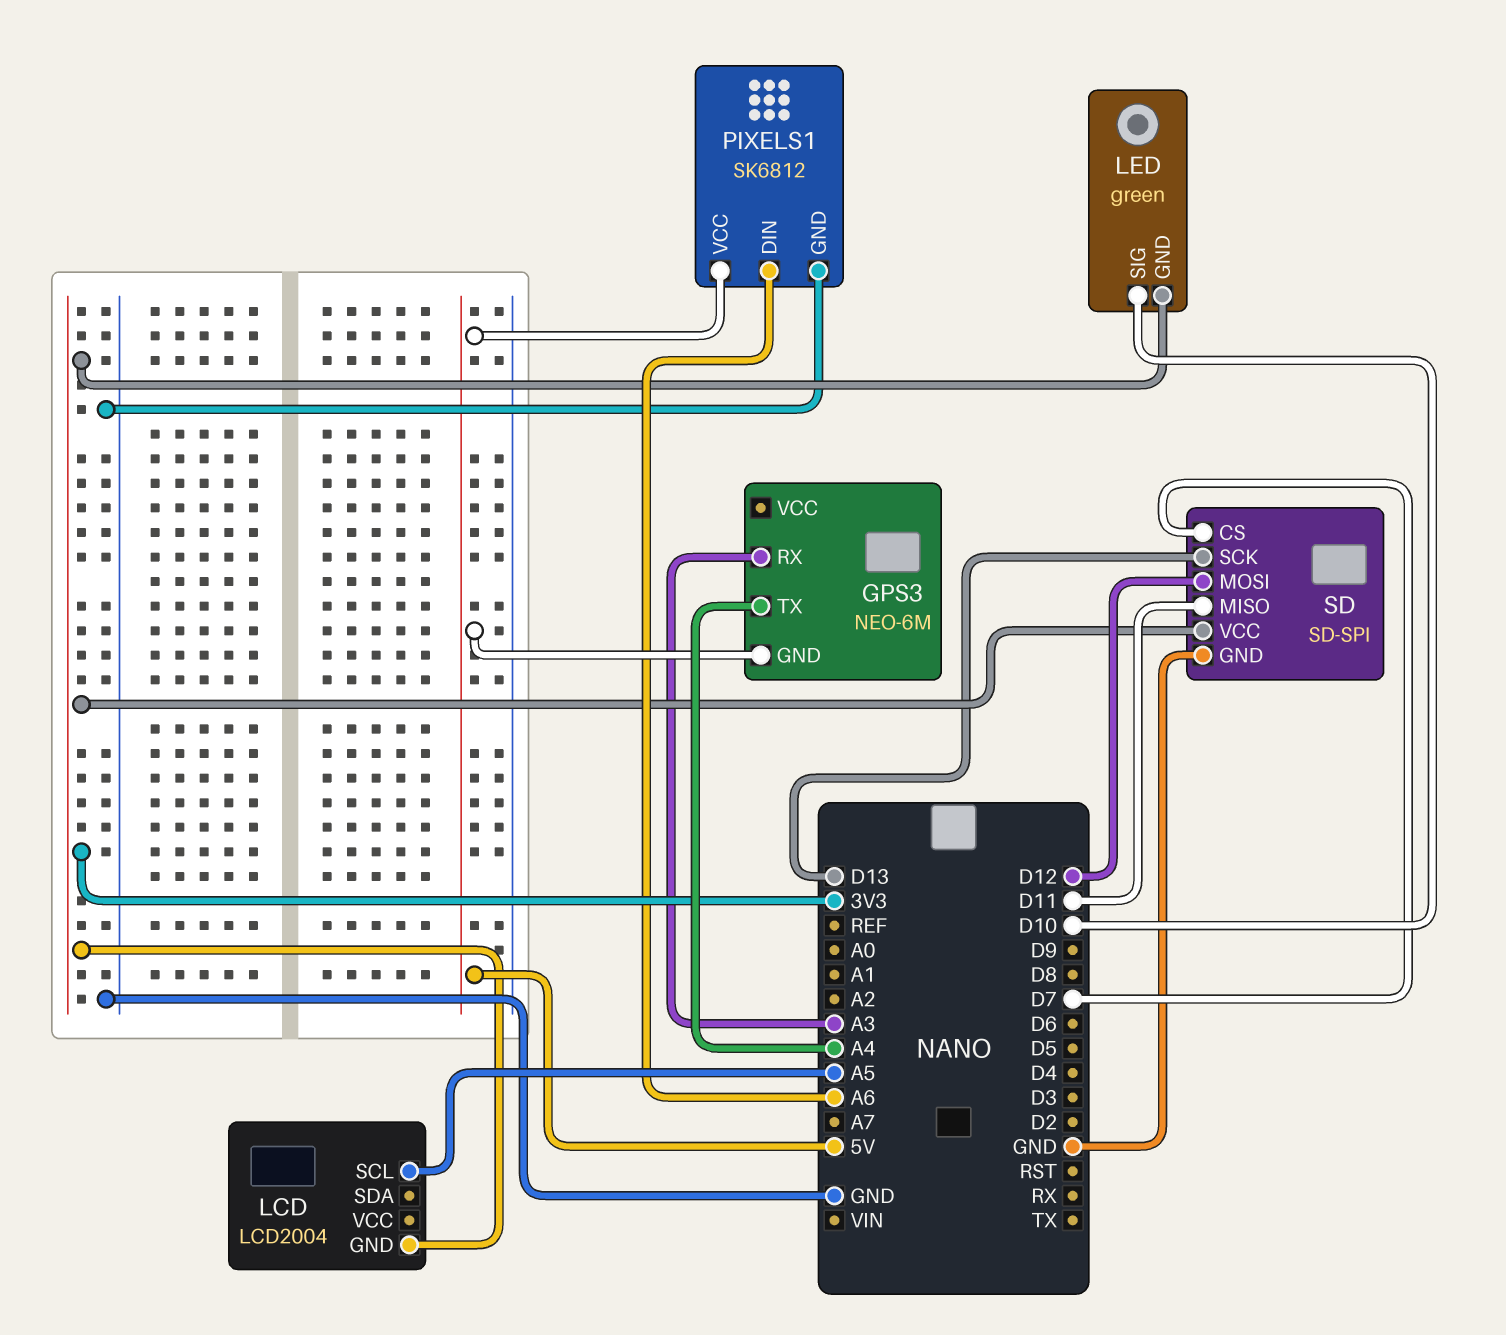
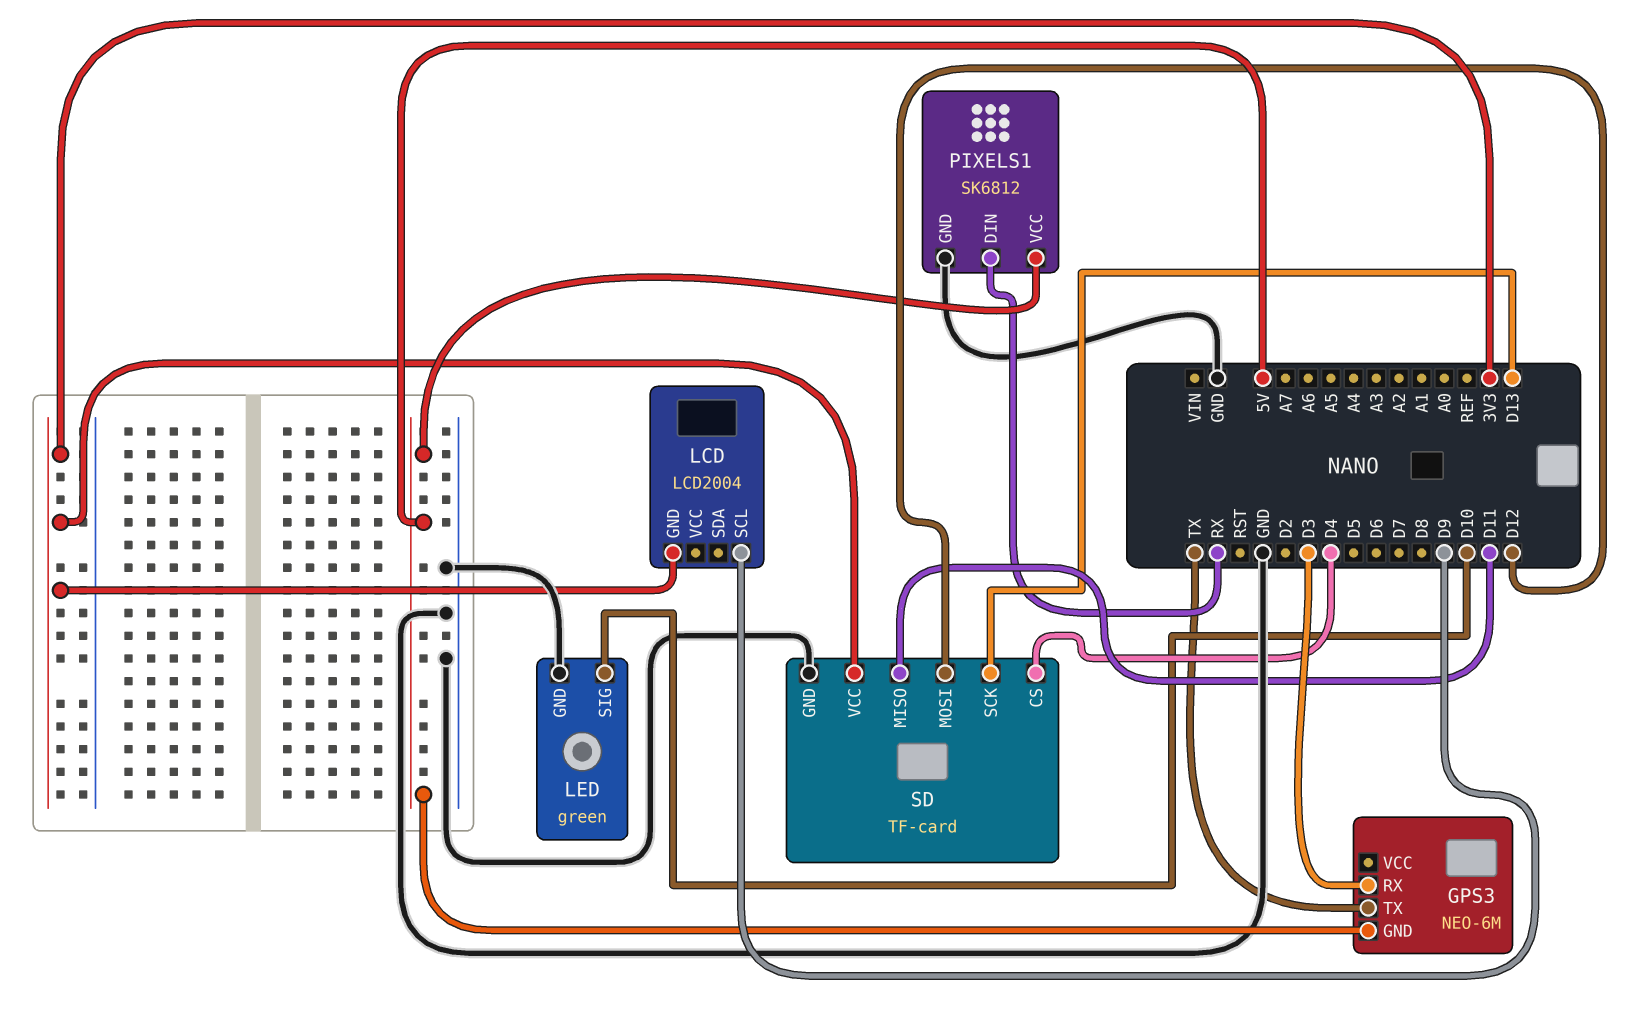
GPS3 pin RX: A3 -> D3
GPS3 pin TX: A4 -> TX
LCD pin SCL: A5 -> D9
LED pin GND: 3V3 -> GND
PIXELS1 pin DIN: A6 -> RX
SD: SD-SPI -> TF-card
SD pin CS: D7 -> D4

